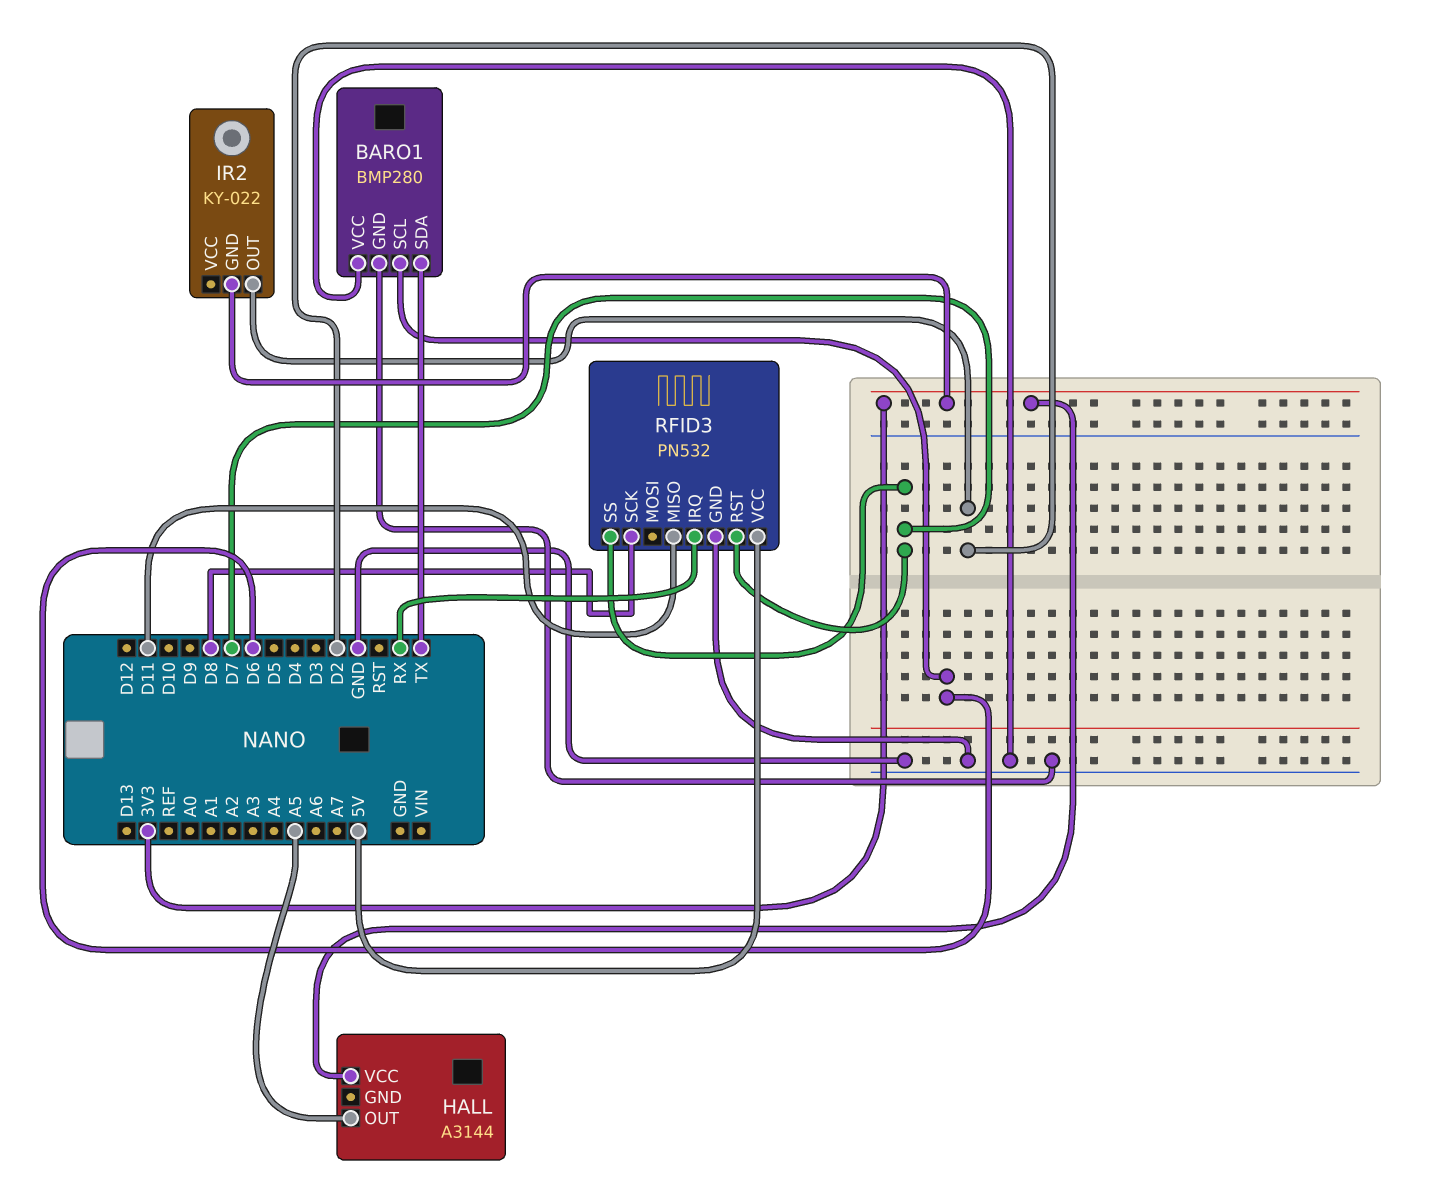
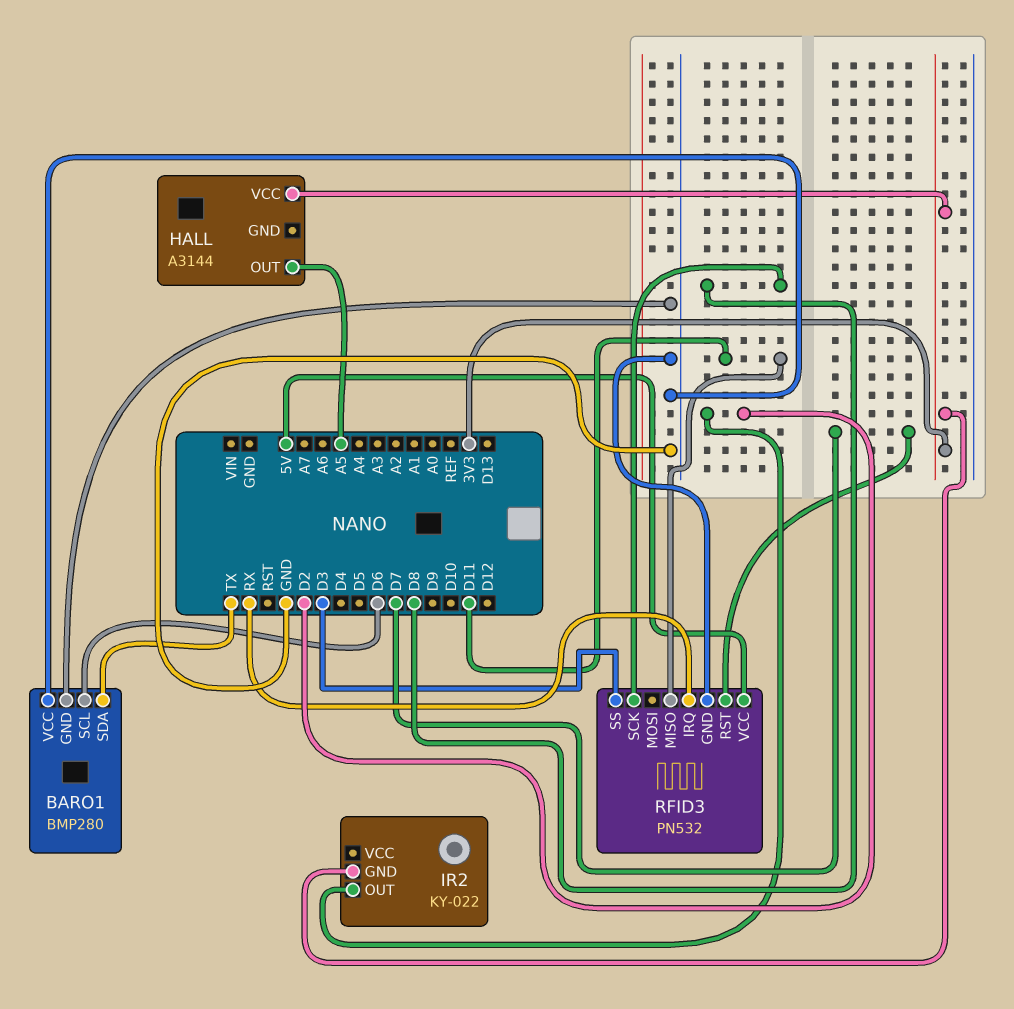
RFID3 pin SS: D7 -> D3

